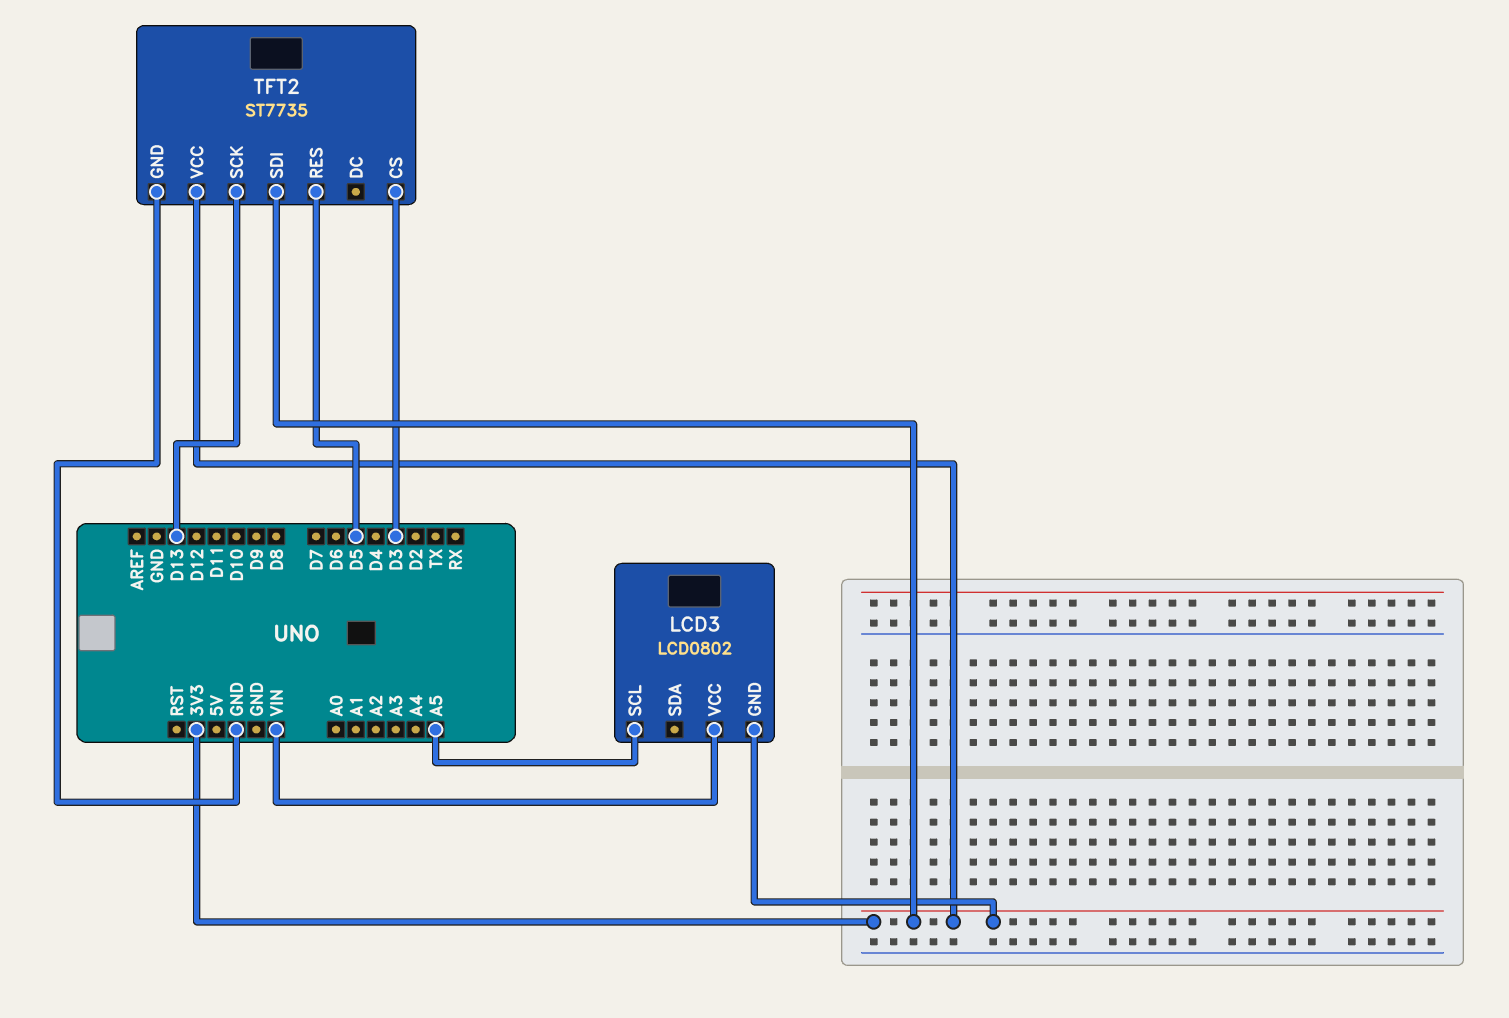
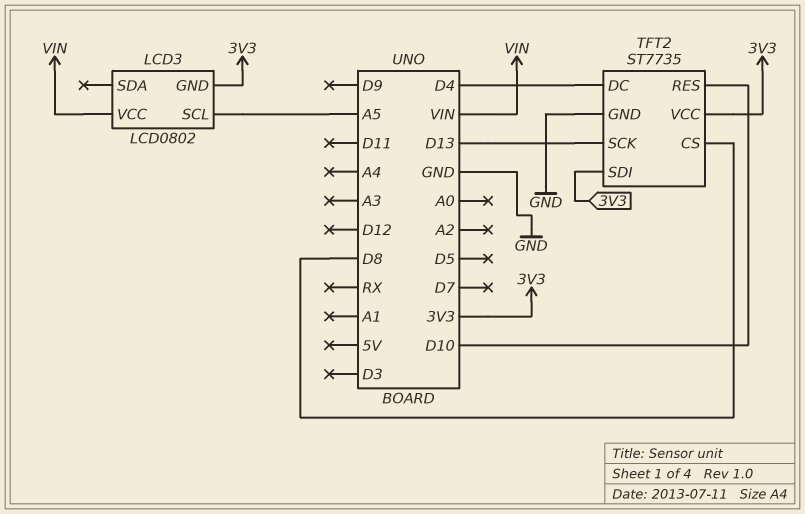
TFT2 pin CS: D3 -> D8
TFT2 pin DC: none -> D4
TFT2 pin RES: D5 -> D10

